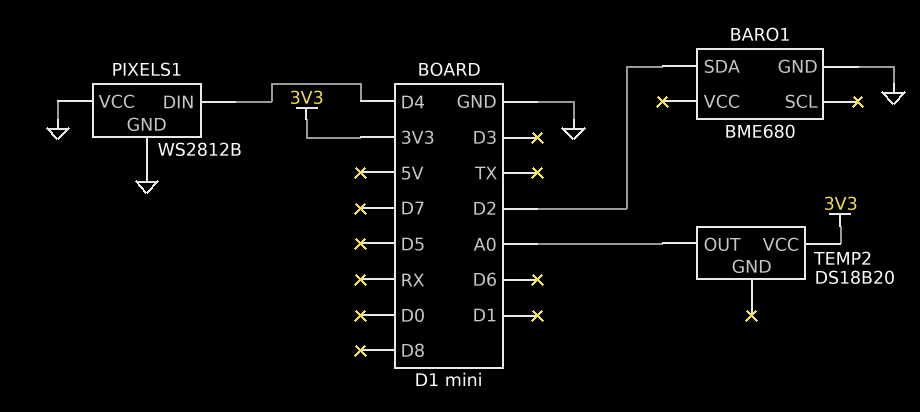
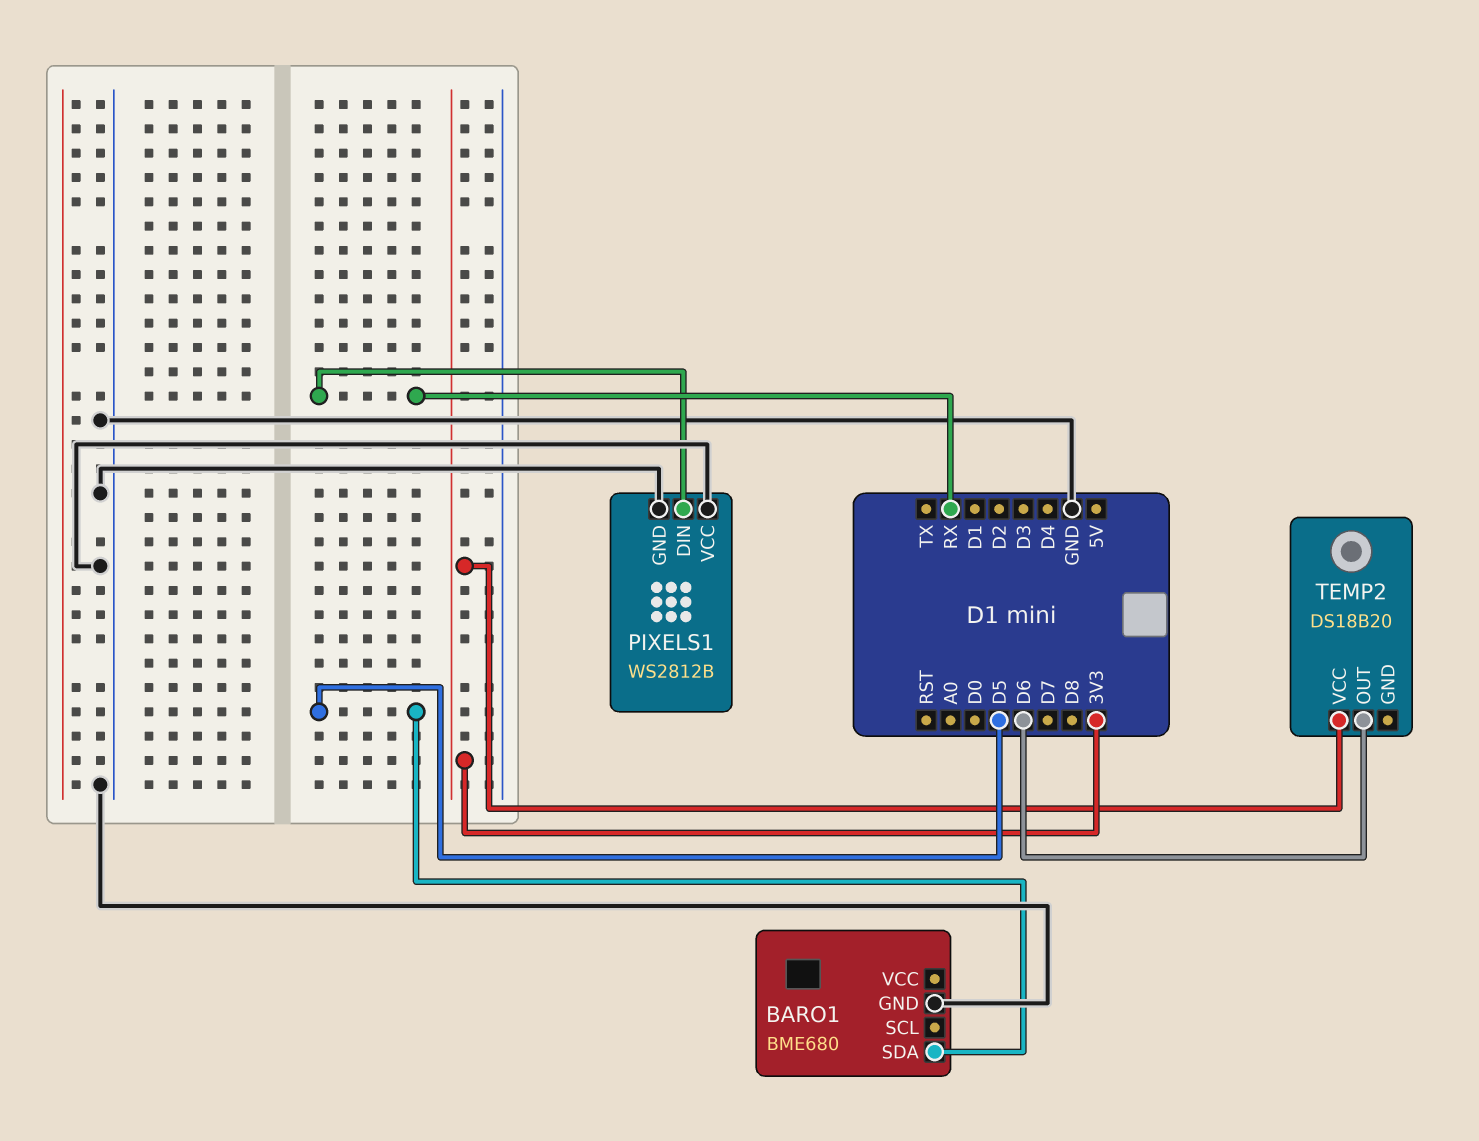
BARO1 pin SDA: D2 -> D5
PIXELS1 pin DIN: D4 -> RX
TEMP2 pin OUT: A0 -> D6

